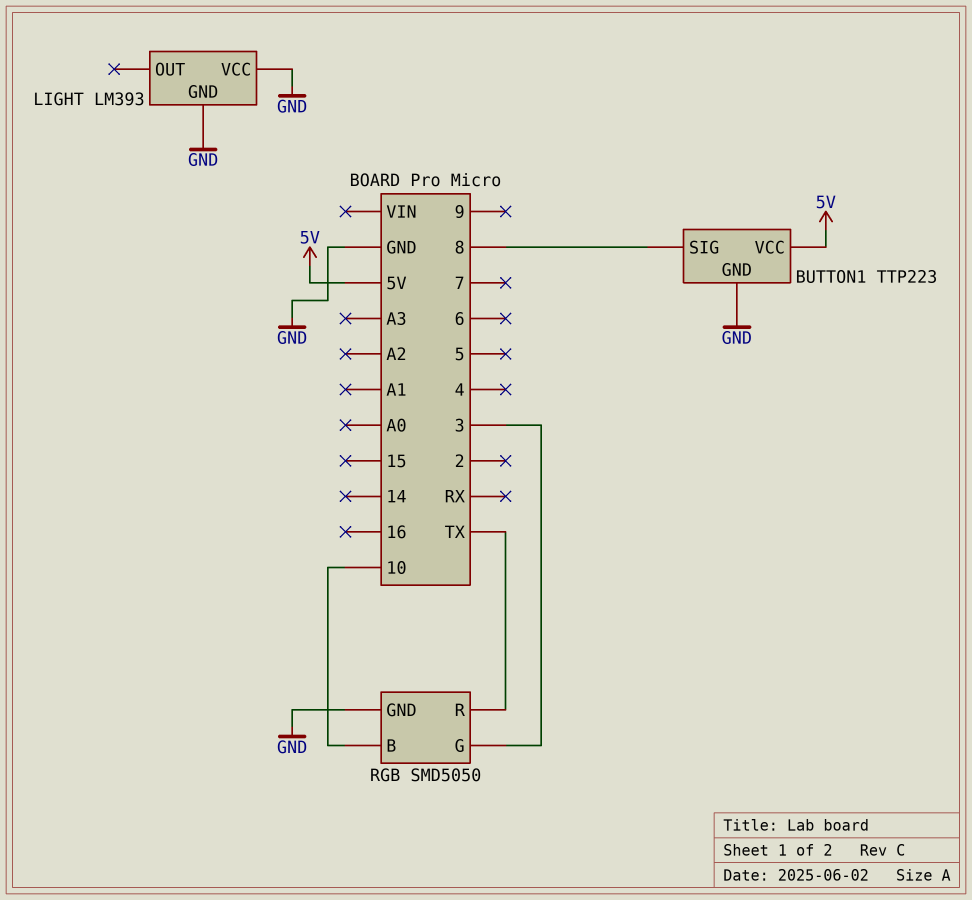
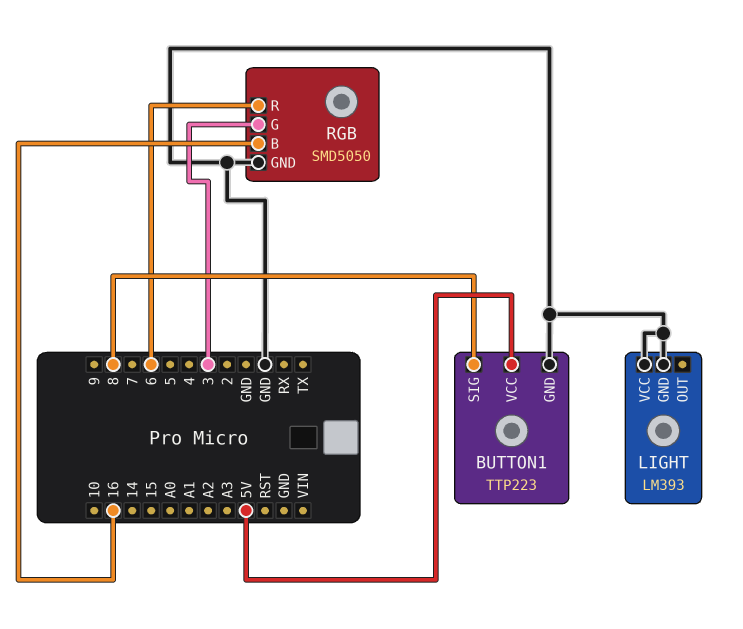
RGB pin B: 10 -> 16
RGB pin R: TX -> 6

